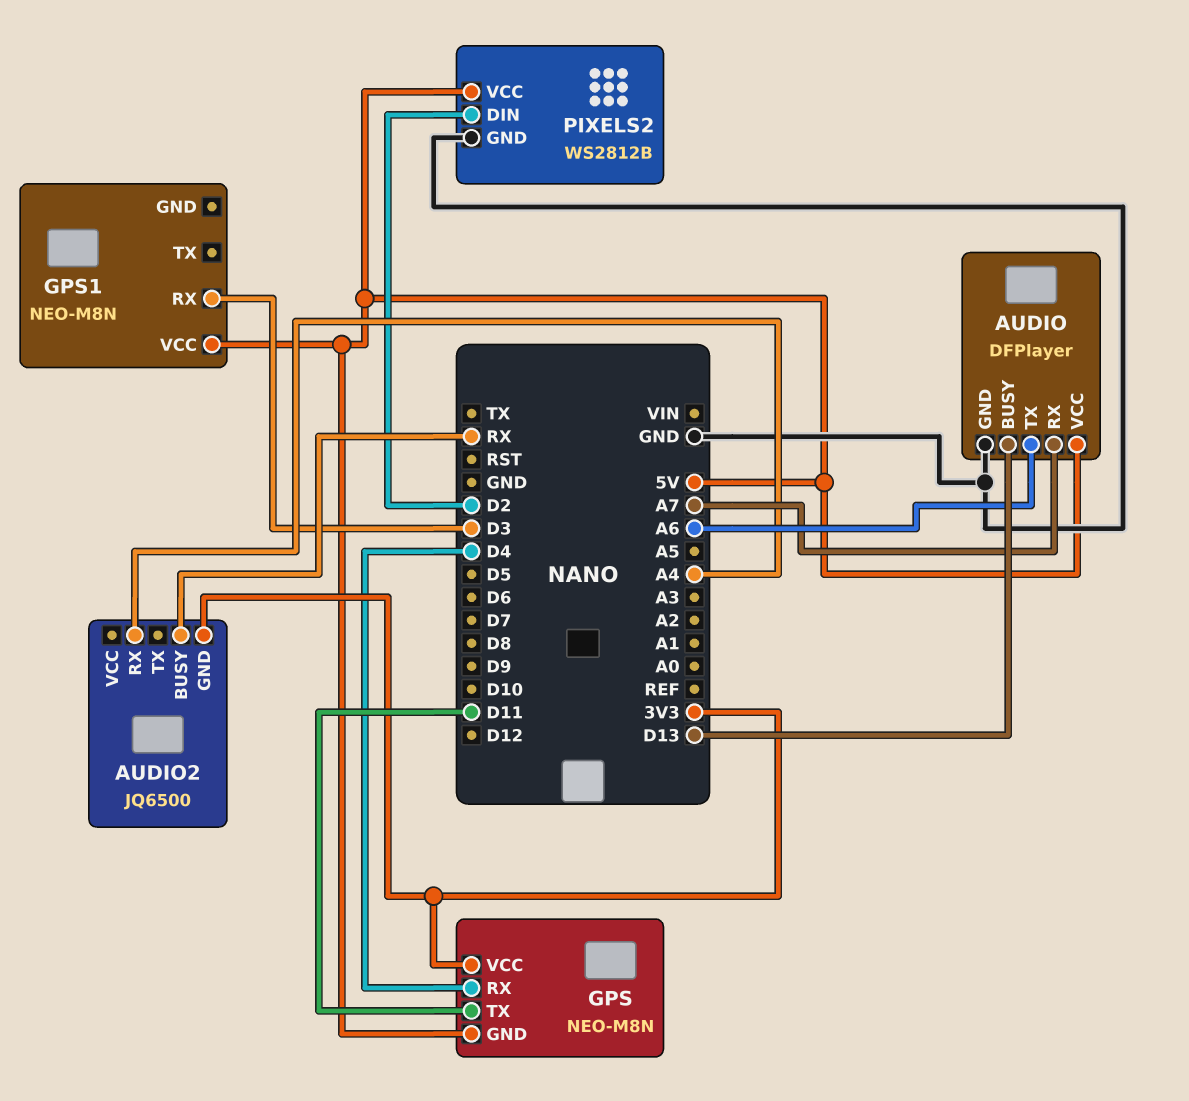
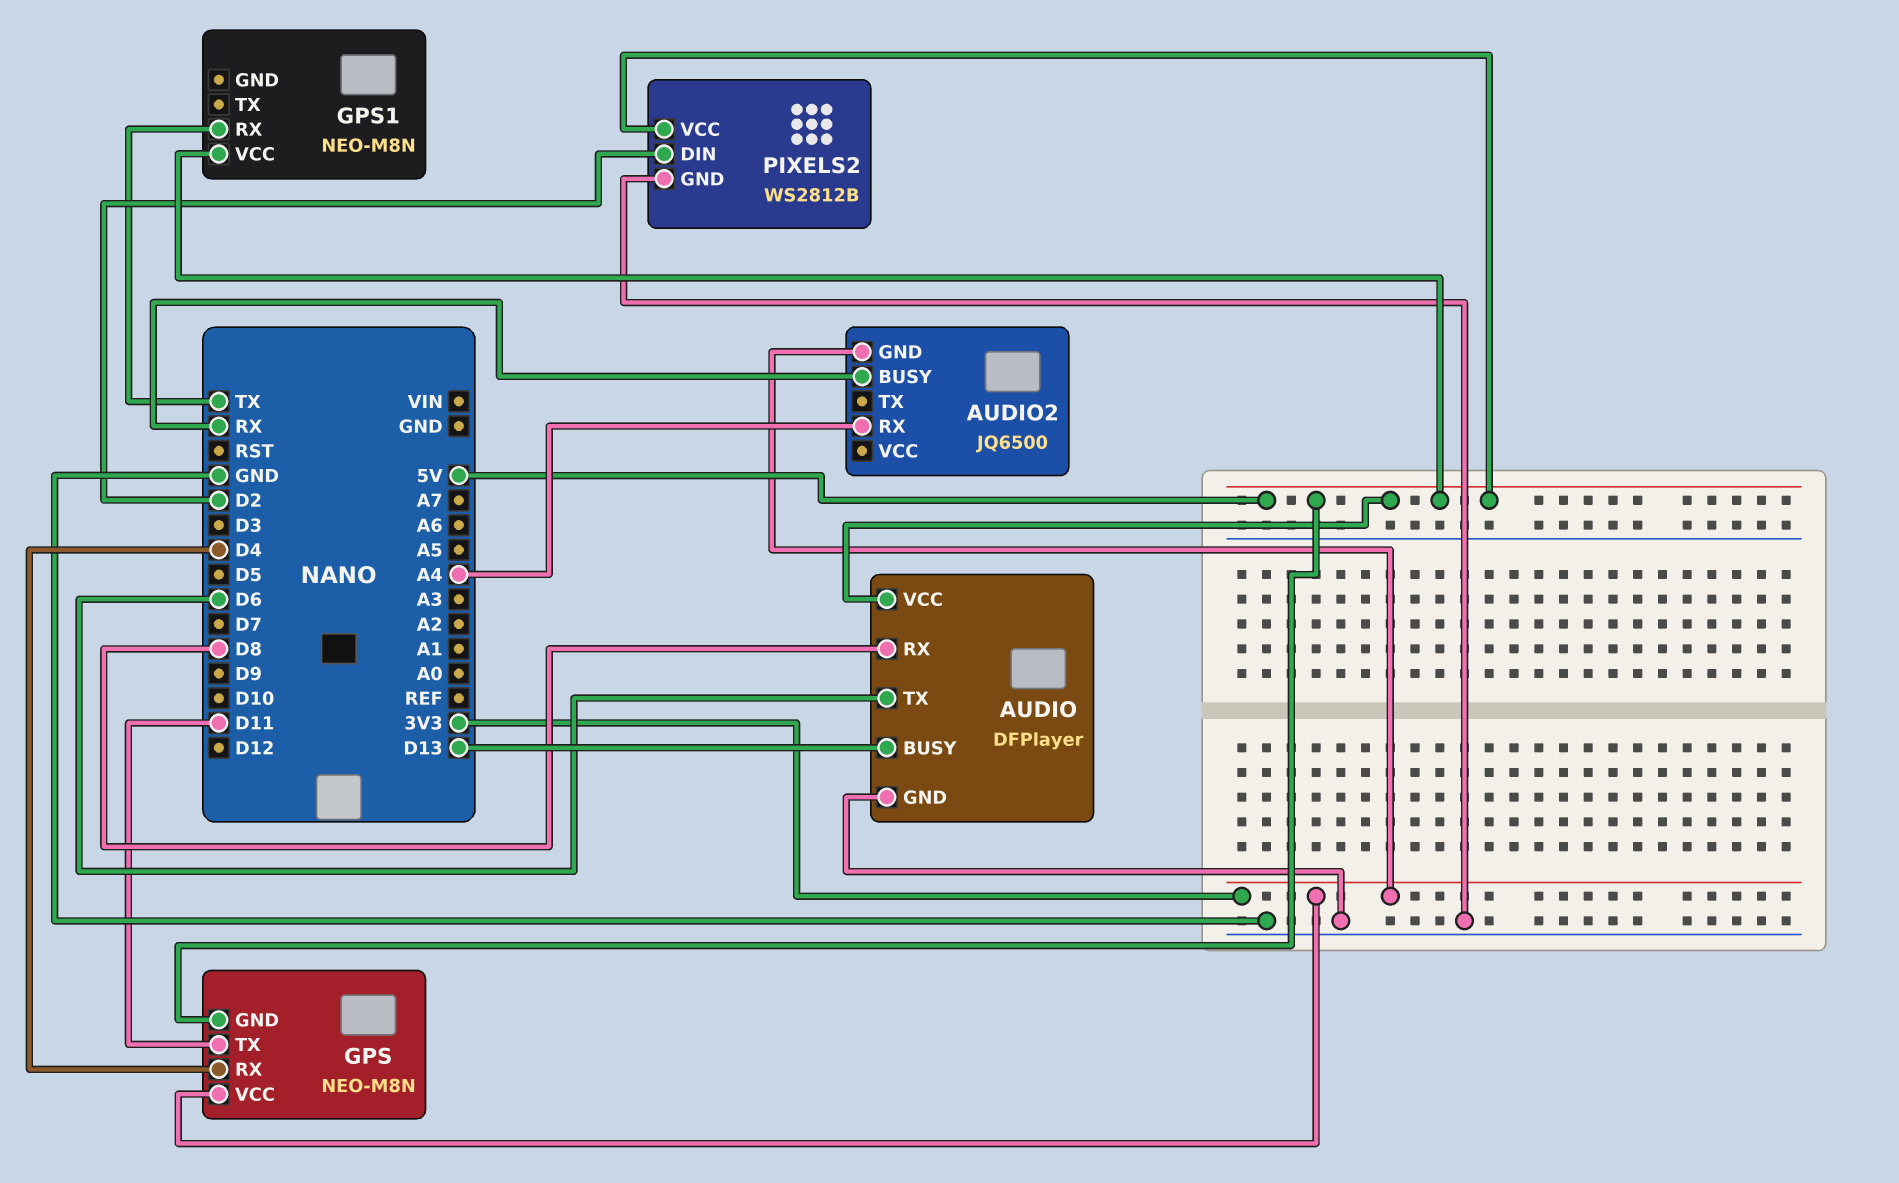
AUDIO pin RX: A7 -> D8
AUDIO pin TX: A6 -> D6
GPS1 pin RX: D3 -> TX

